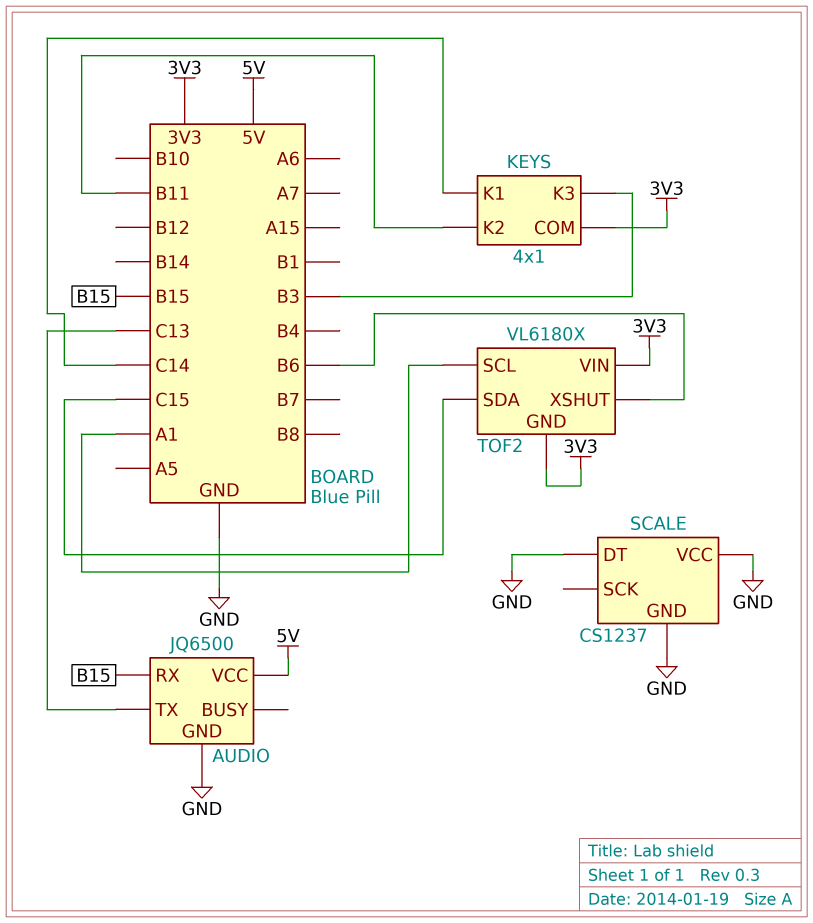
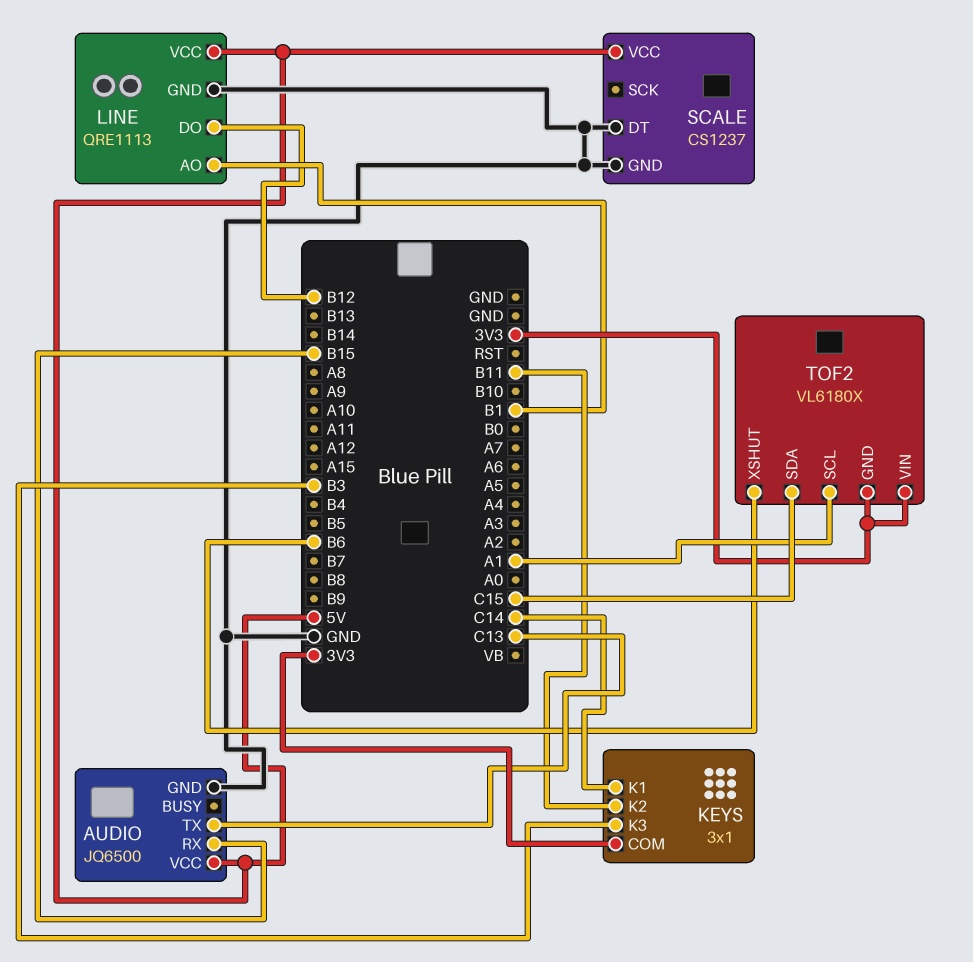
KEYS: 4x1 -> 3x1
LINE: none -> QRE1113
LINE pin AO: none -> B1
LINE pin DO: none -> B12
LINE pin GND: none -> GND
LINE pin VCC: none -> 5V
SCALE pin VCC: GND -> 5V

